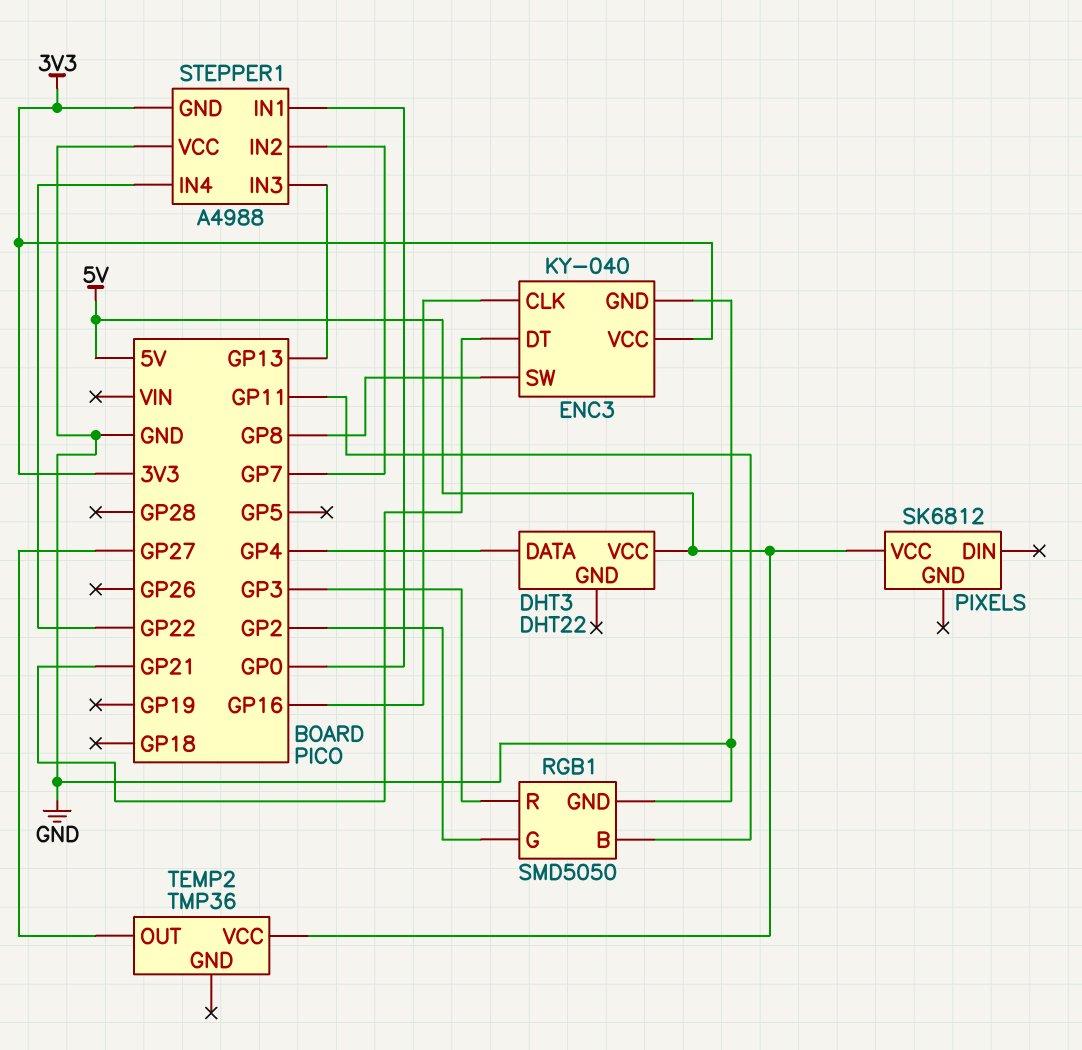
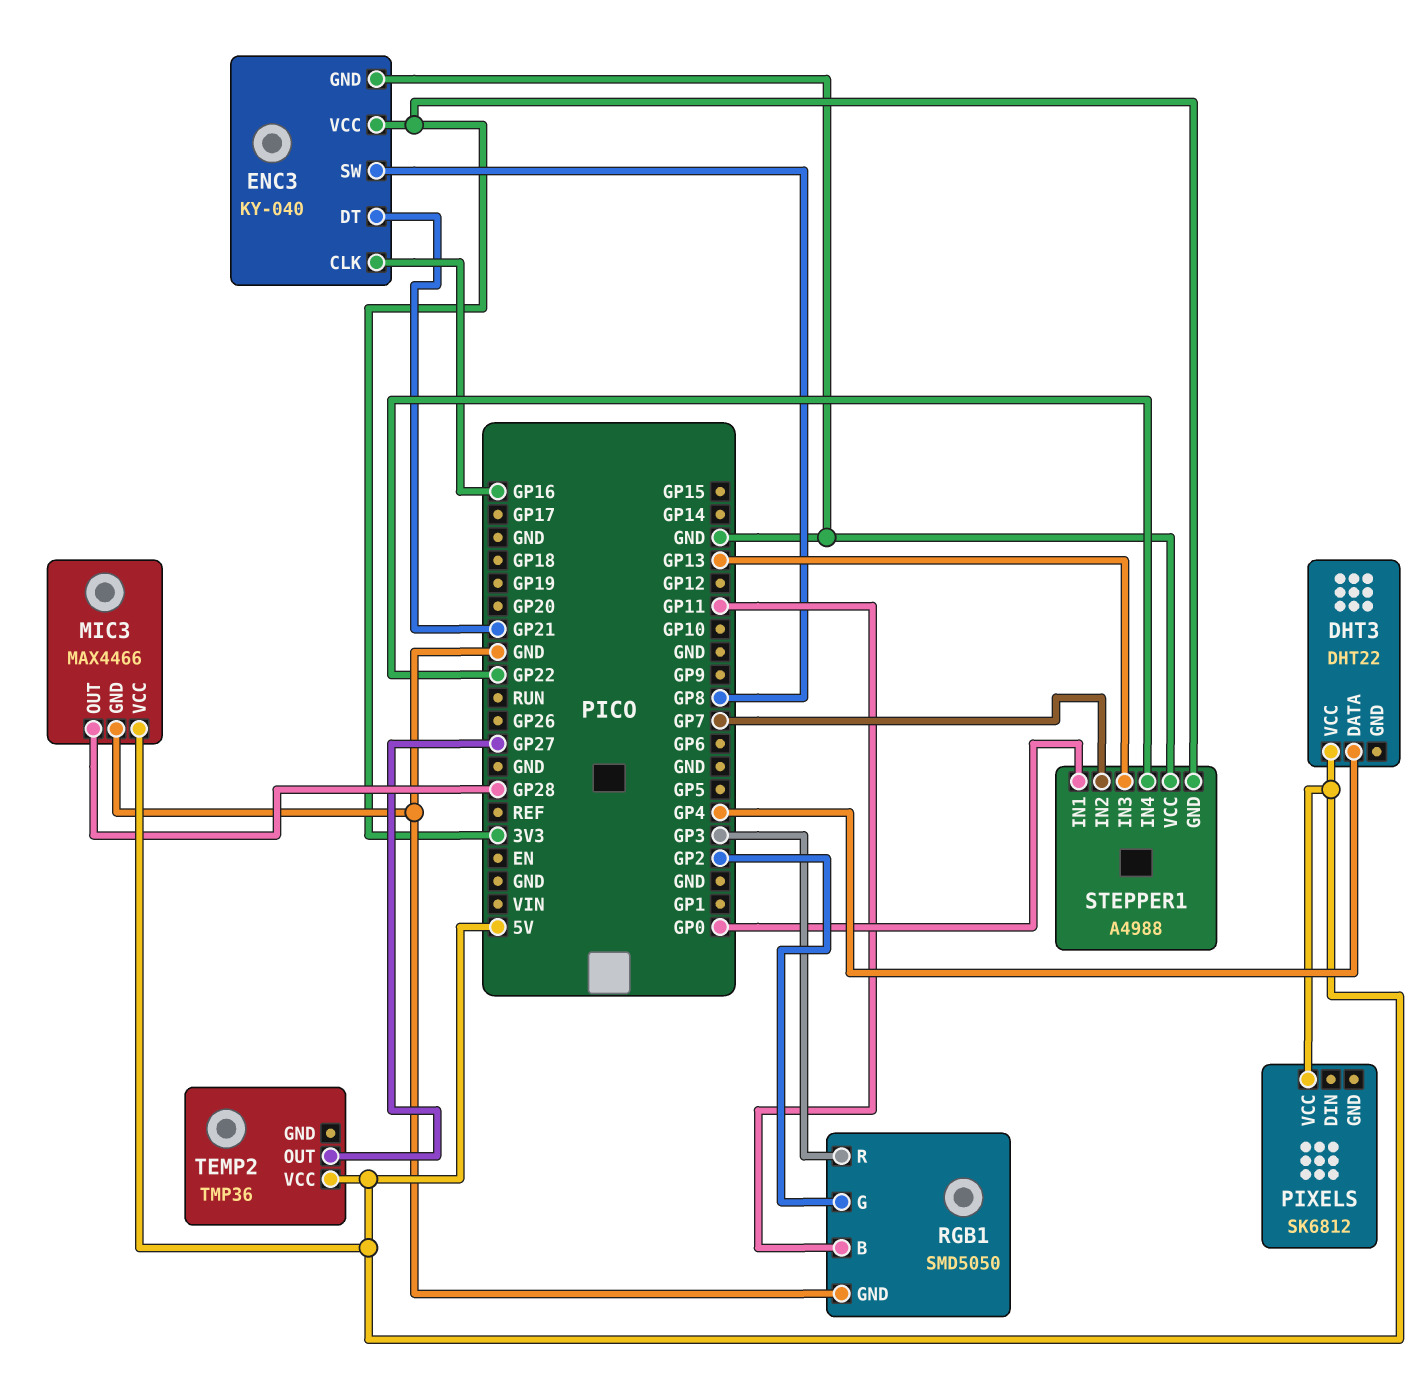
MIC3: none -> MAX4466
MIC3 pin GND: none -> GND
MIC3 pin OUT: none -> GP28
MIC3 pin VCC: none -> 5V

